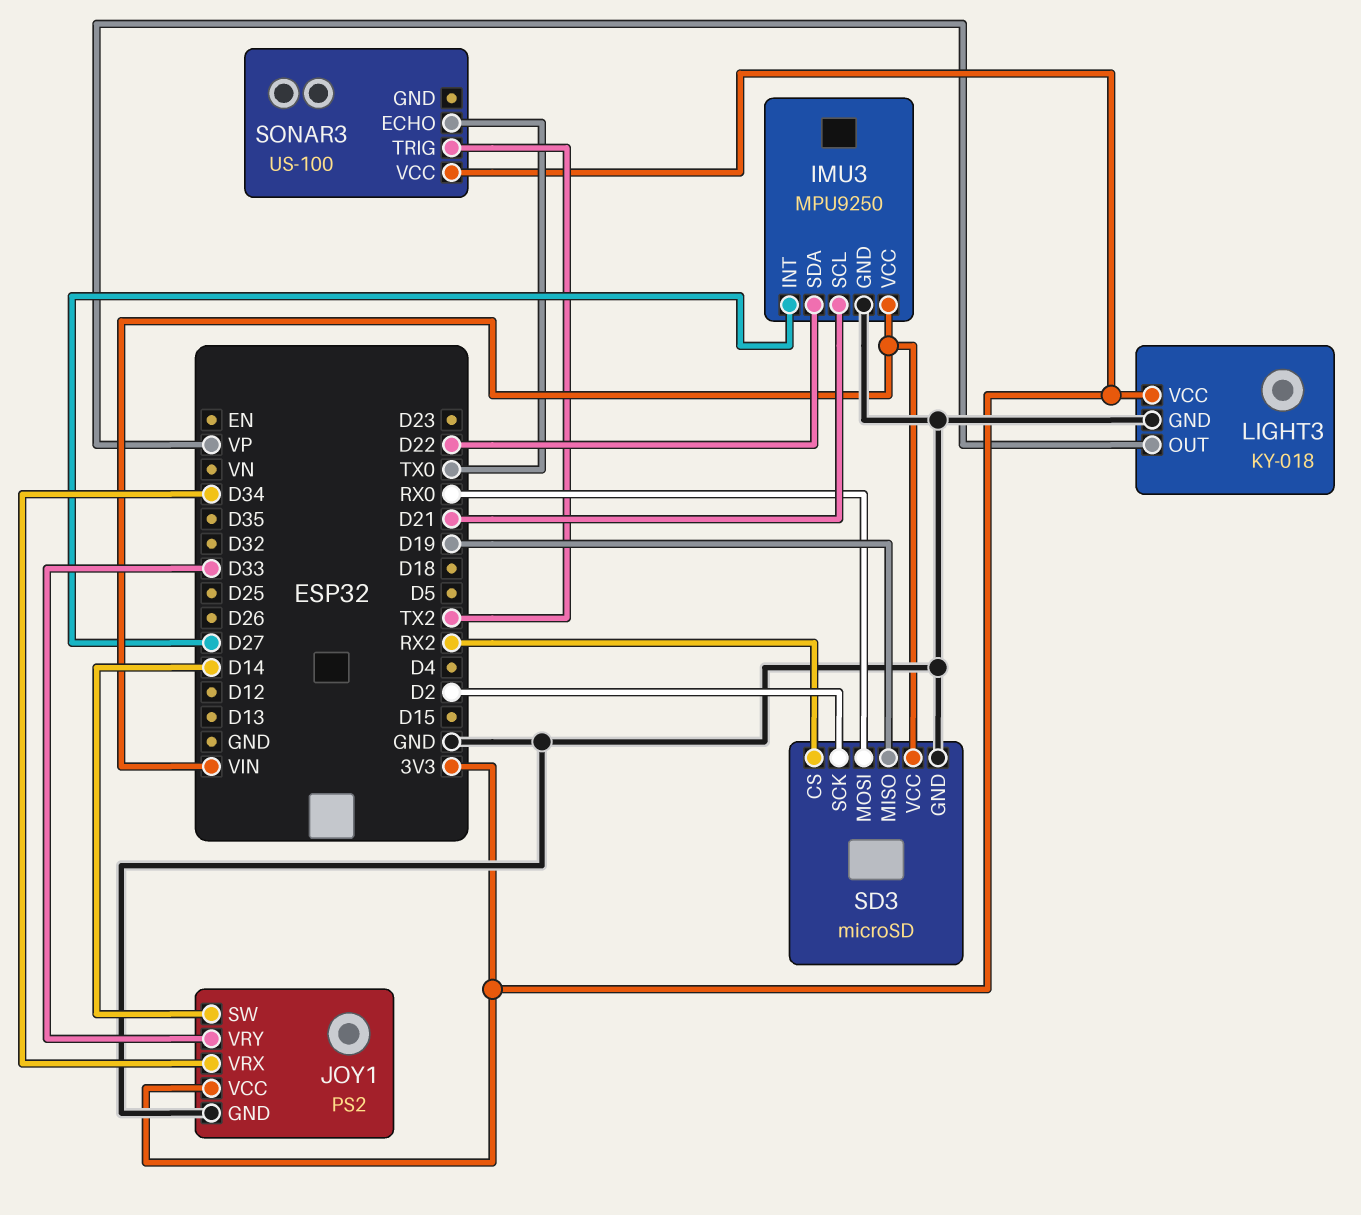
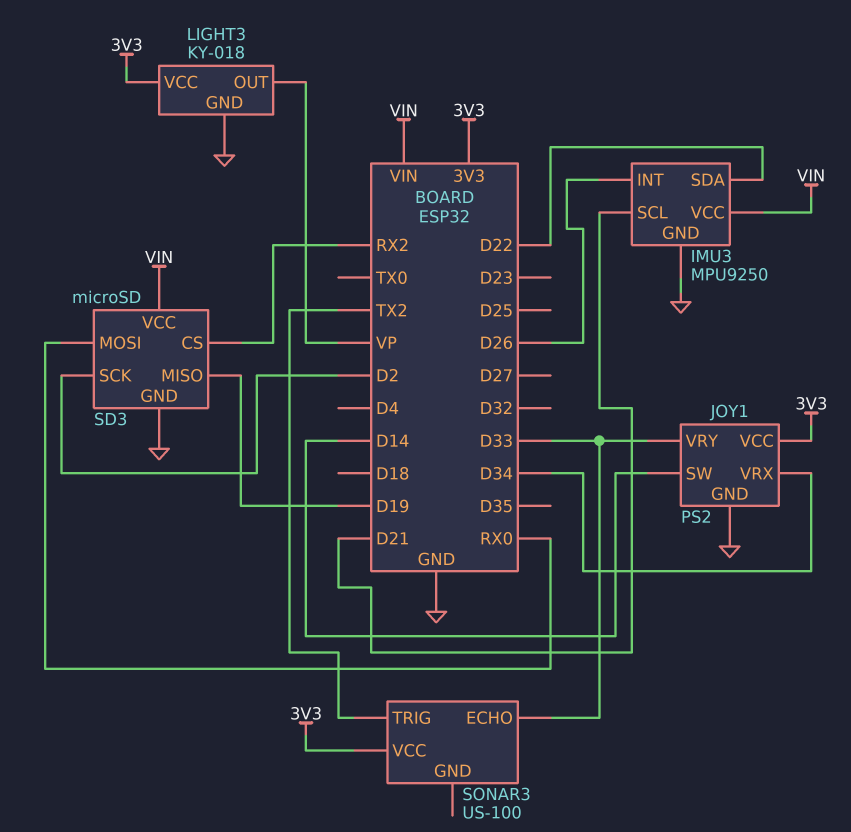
IMU3 pin INT: D27 -> D26
SONAR3 pin ECHO: TX0 -> D33

